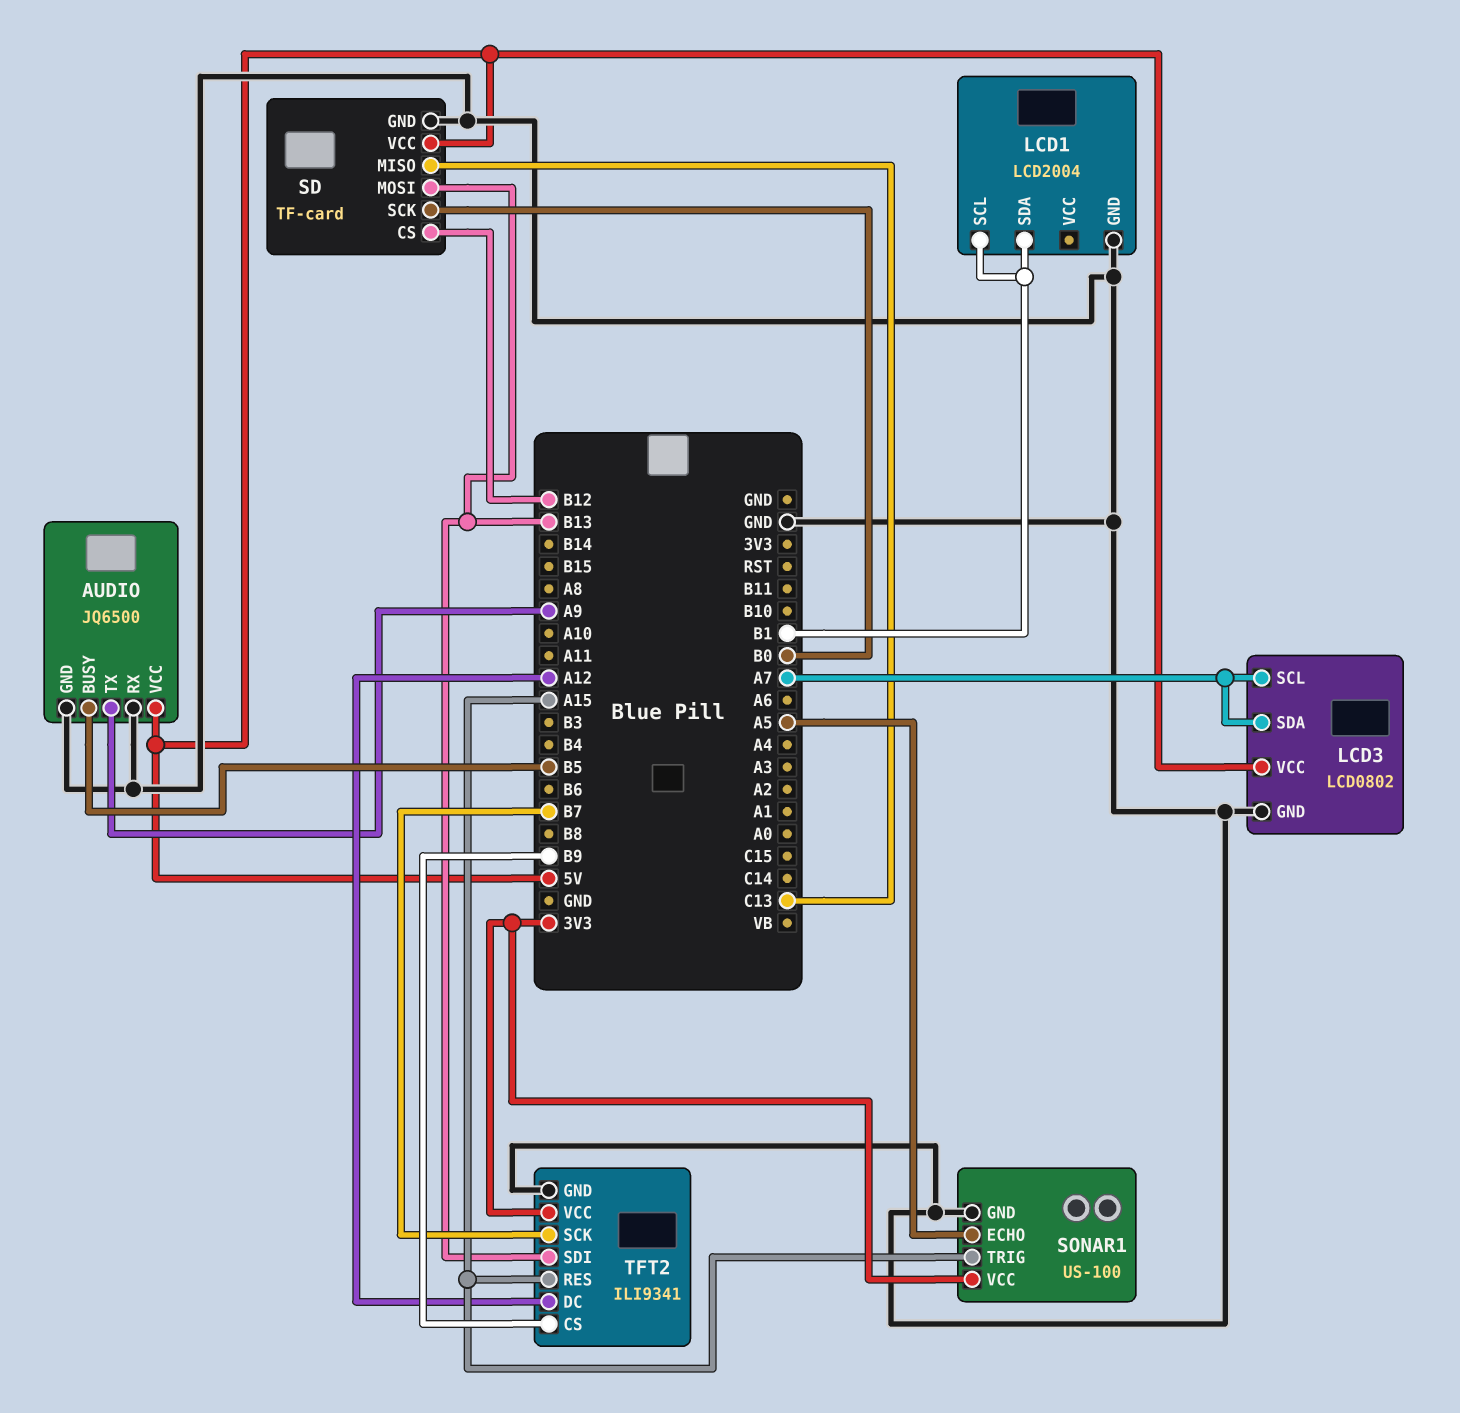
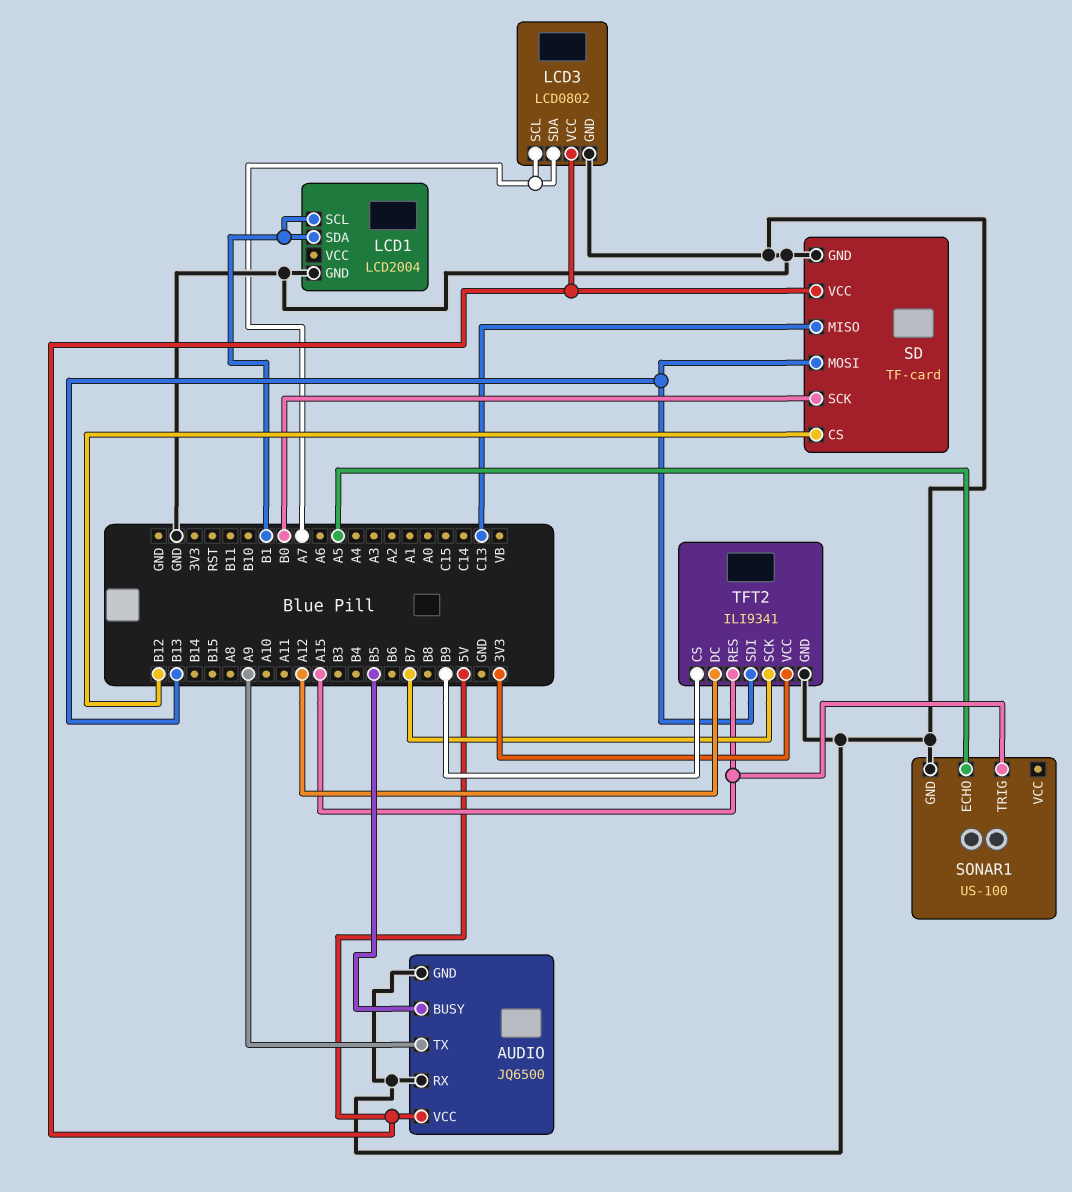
SONAR1 pin VCC: 3V3 -> none

